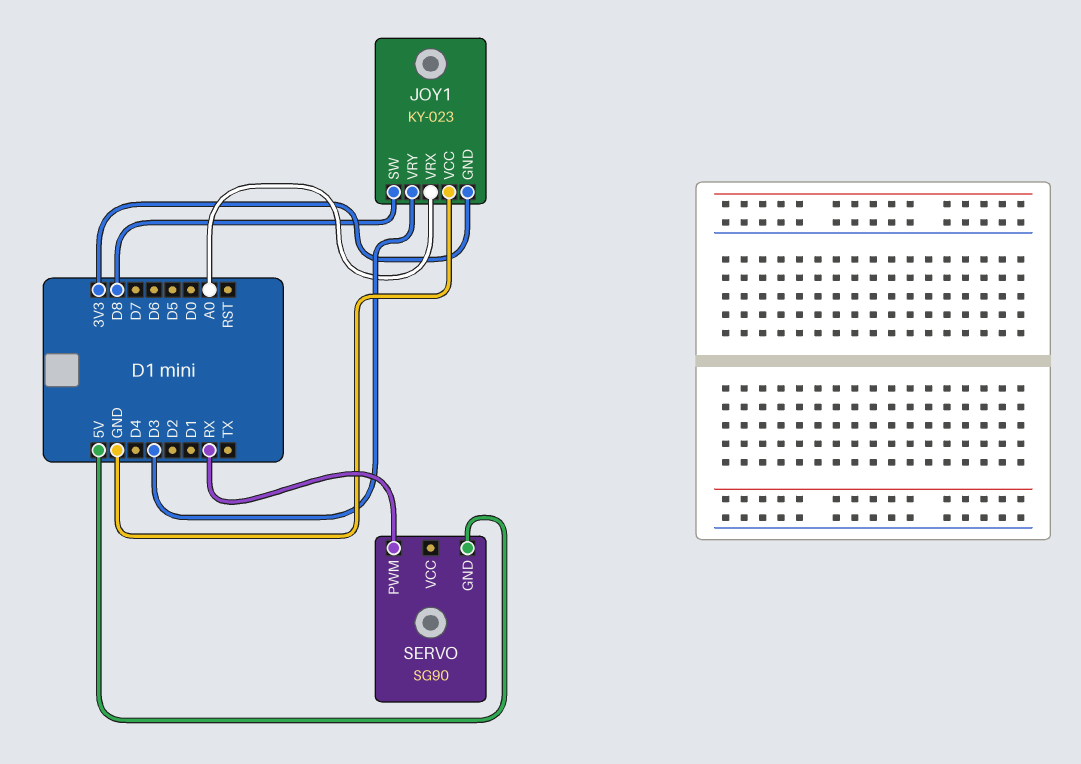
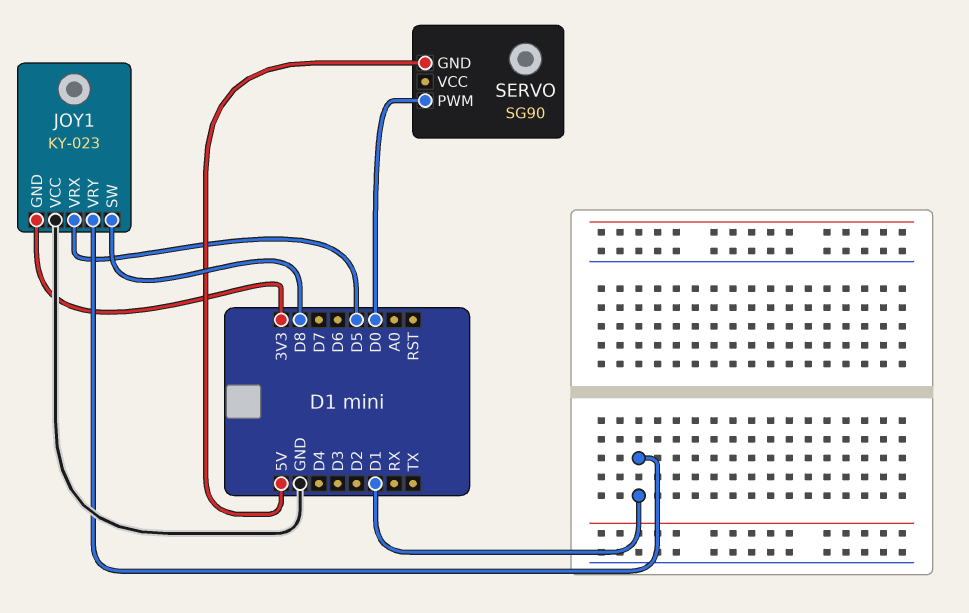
JOY1 pin VRX: A0 -> D5
JOY1 pin VRY: D3 -> D1
SERVO pin PWM: RX -> D0

